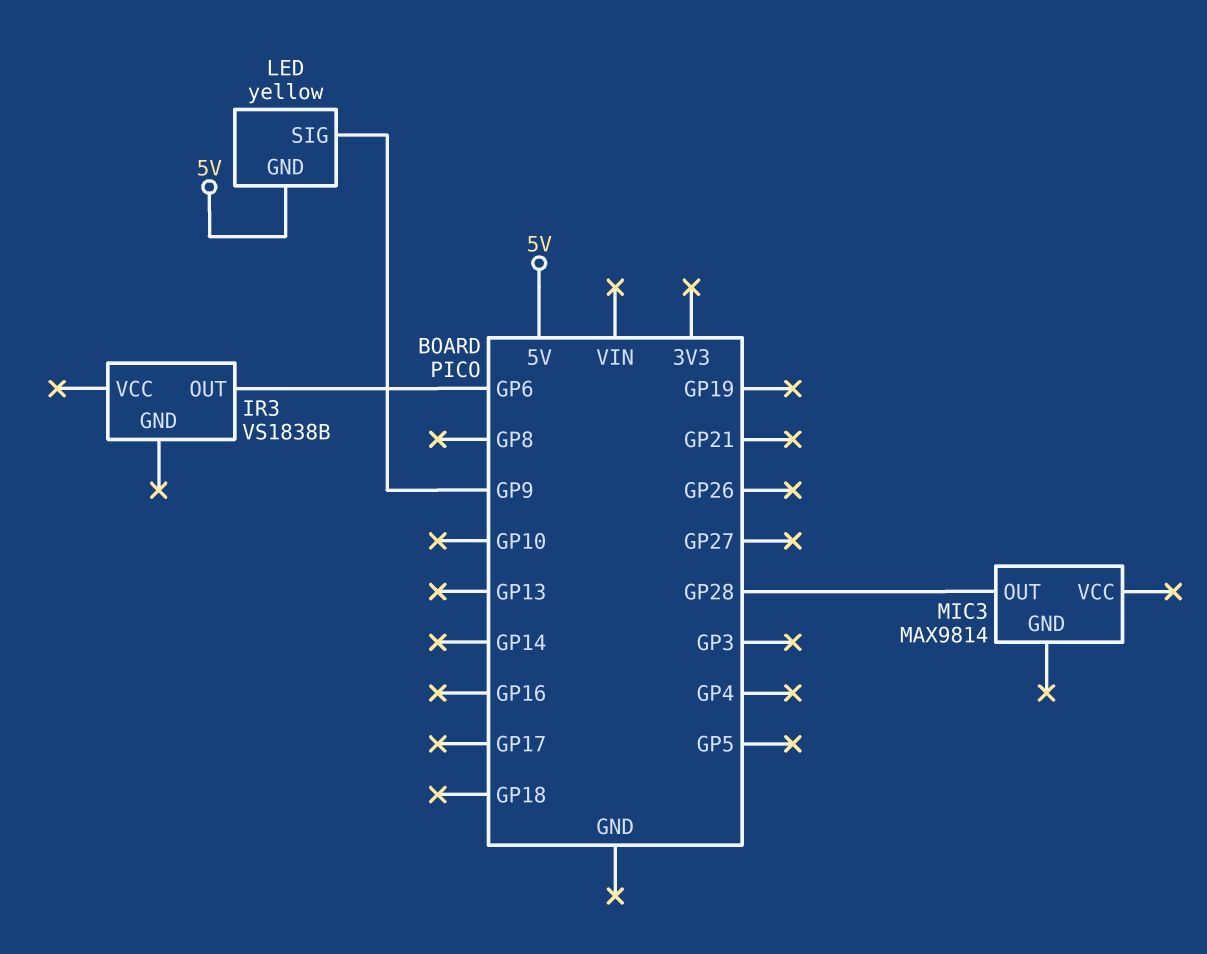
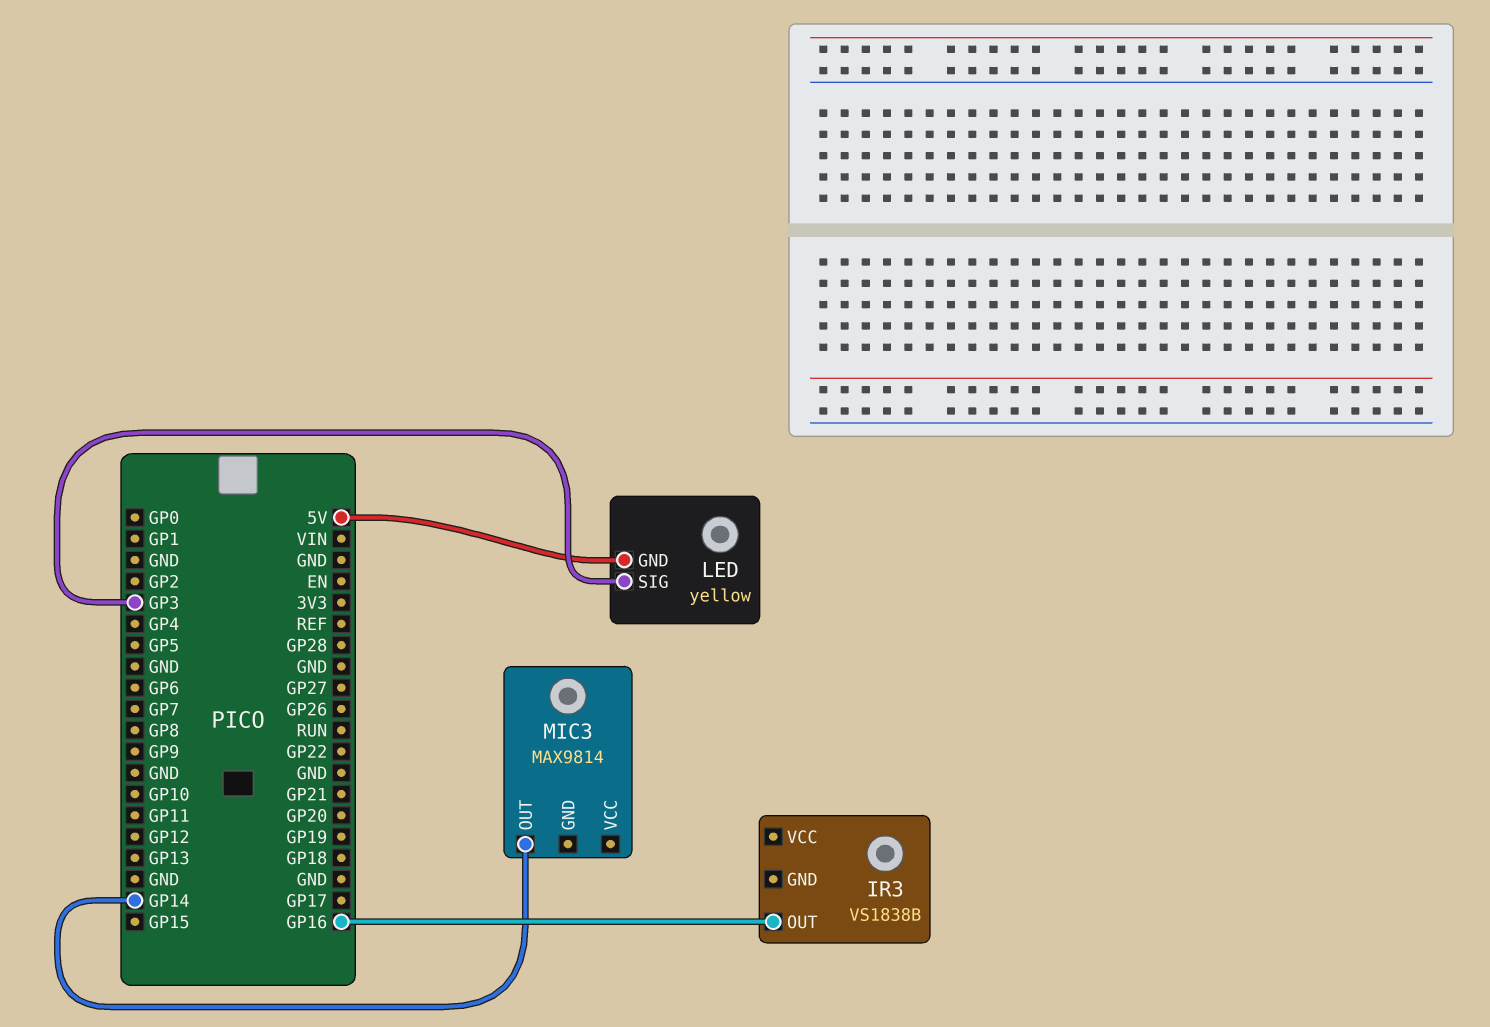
IR3 pin OUT: GP6 -> GP16
LED pin SIG: GP9 -> GP3
MIC3 pin OUT: GP28 -> GP14

